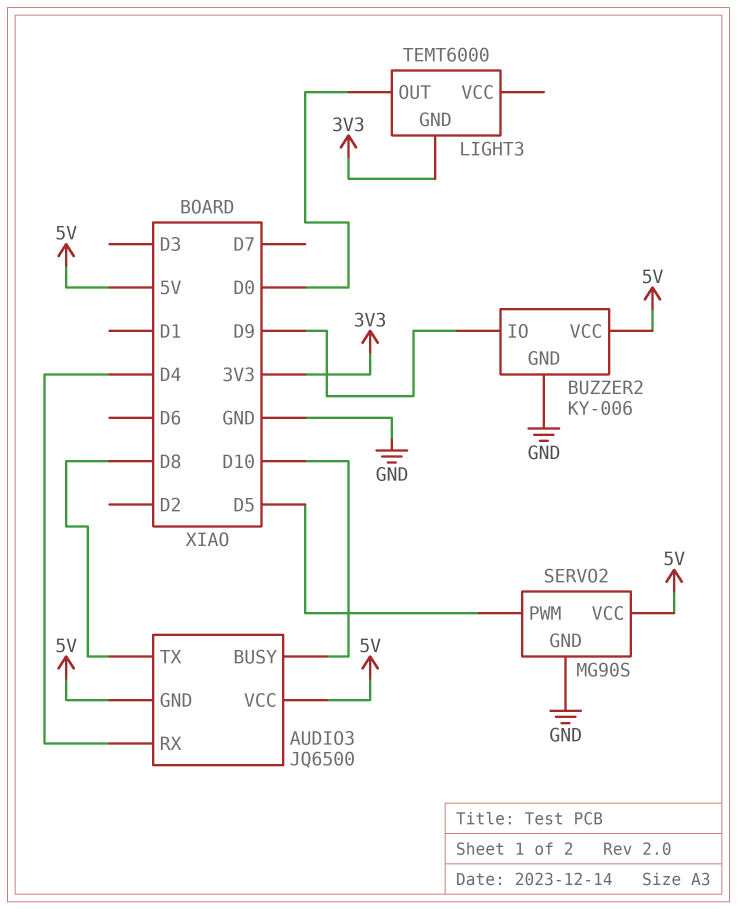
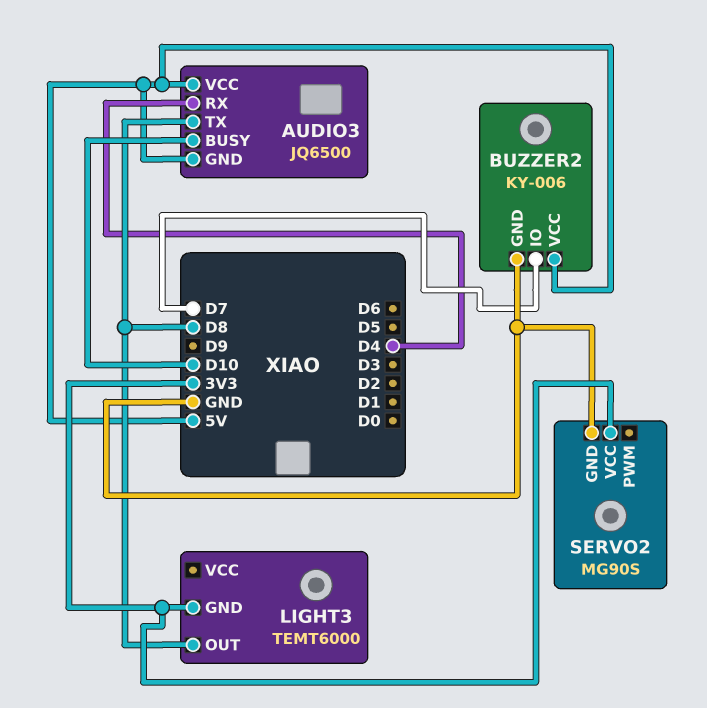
BUZZER2 pin IO: D9 -> D7
LIGHT3 pin OUT: D0 -> D8
SERVO2 pin PWM: D5 -> none
SERVO2 pin VCC: 5V -> 3V3

